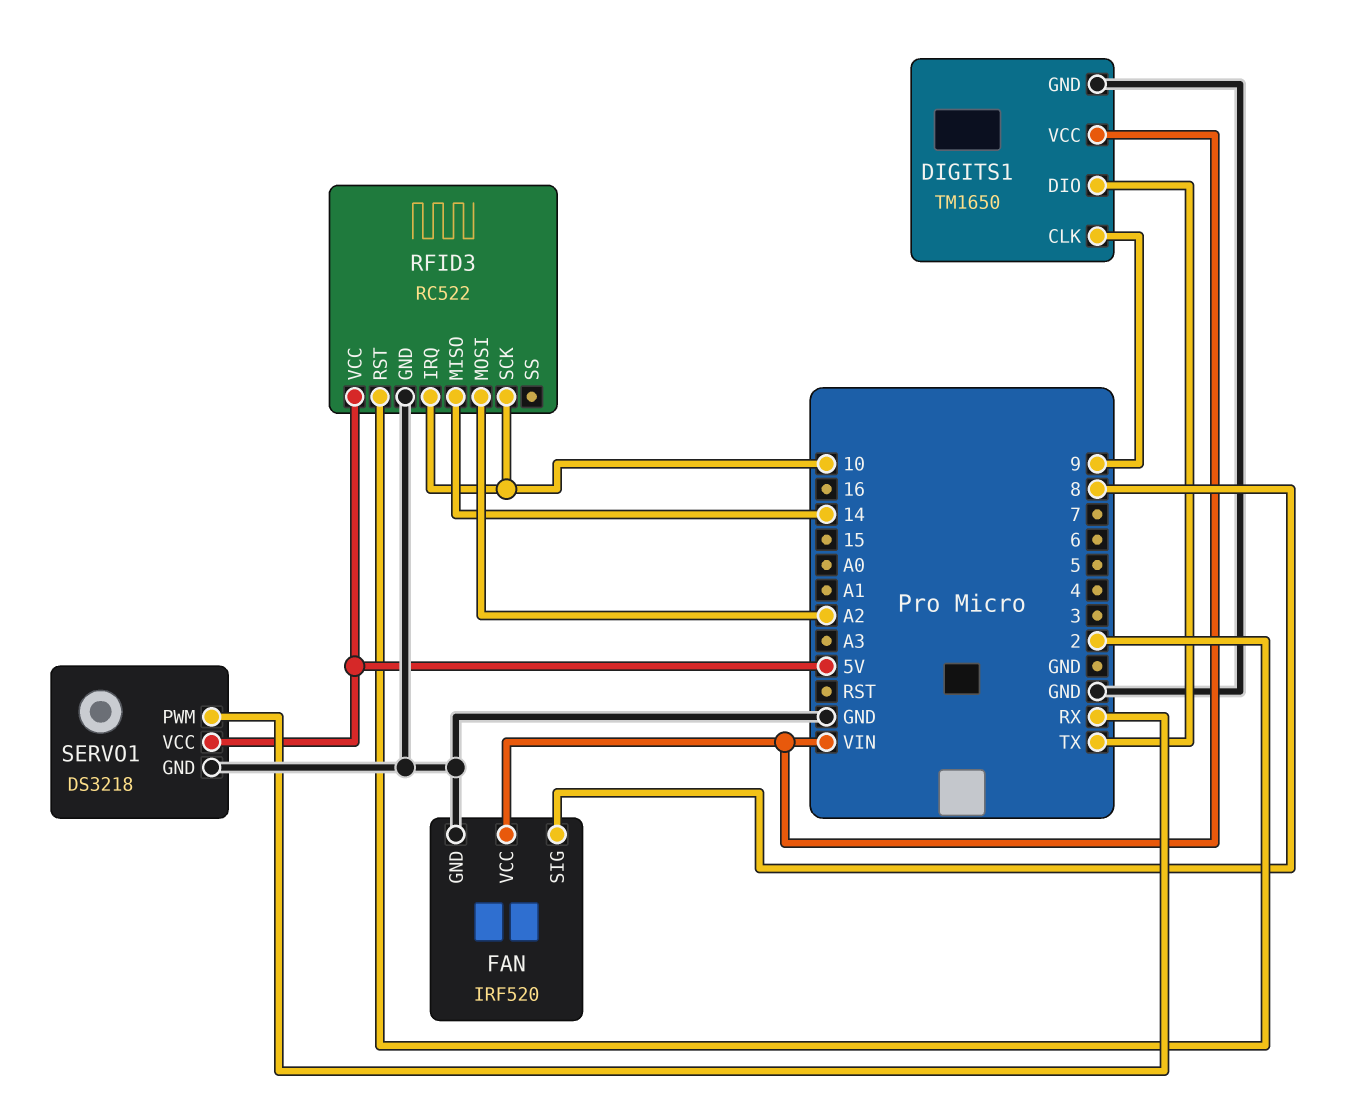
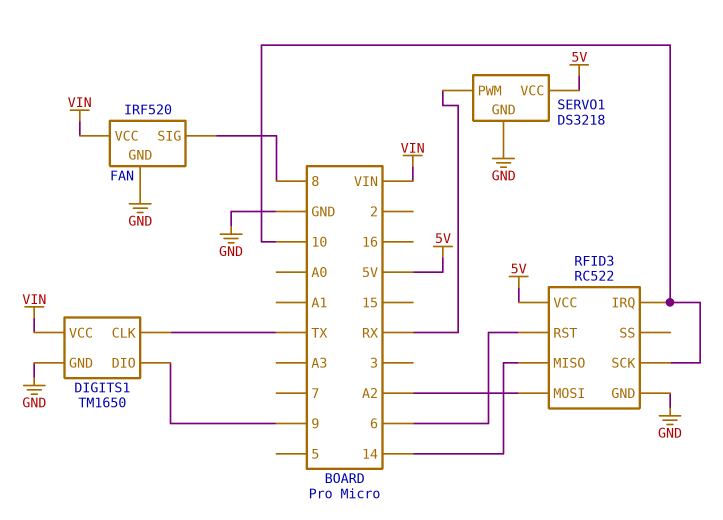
DIGITS1 pin CLK: 9 -> TX
DIGITS1 pin DIO: TX -> 9
RFID3 pin RST: 2 -> 6

